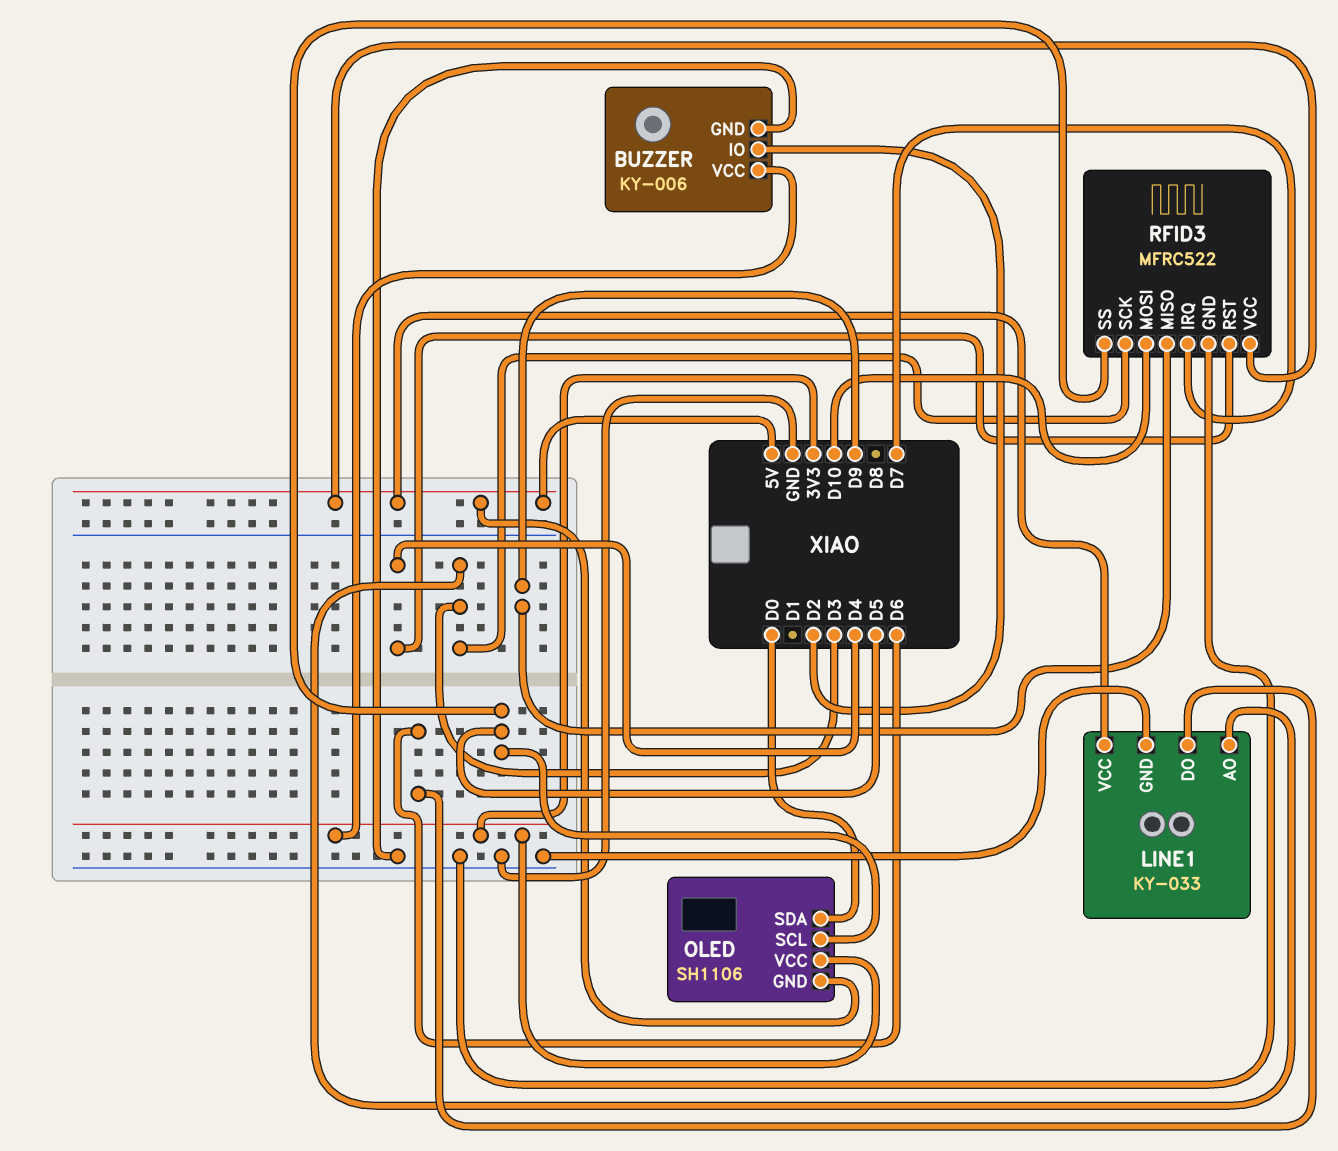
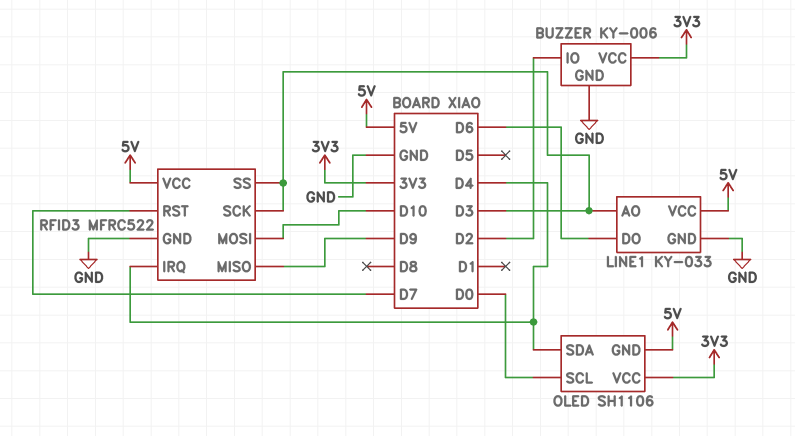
OLED pin SCL: D5 -> D0
OLED pin SDA: D0 -> D4
RFID3 pin IRQ: D7 -> D4
RFID3 pin RST: D4 -> D7
RFID3 pin SS: D5 -> D3

